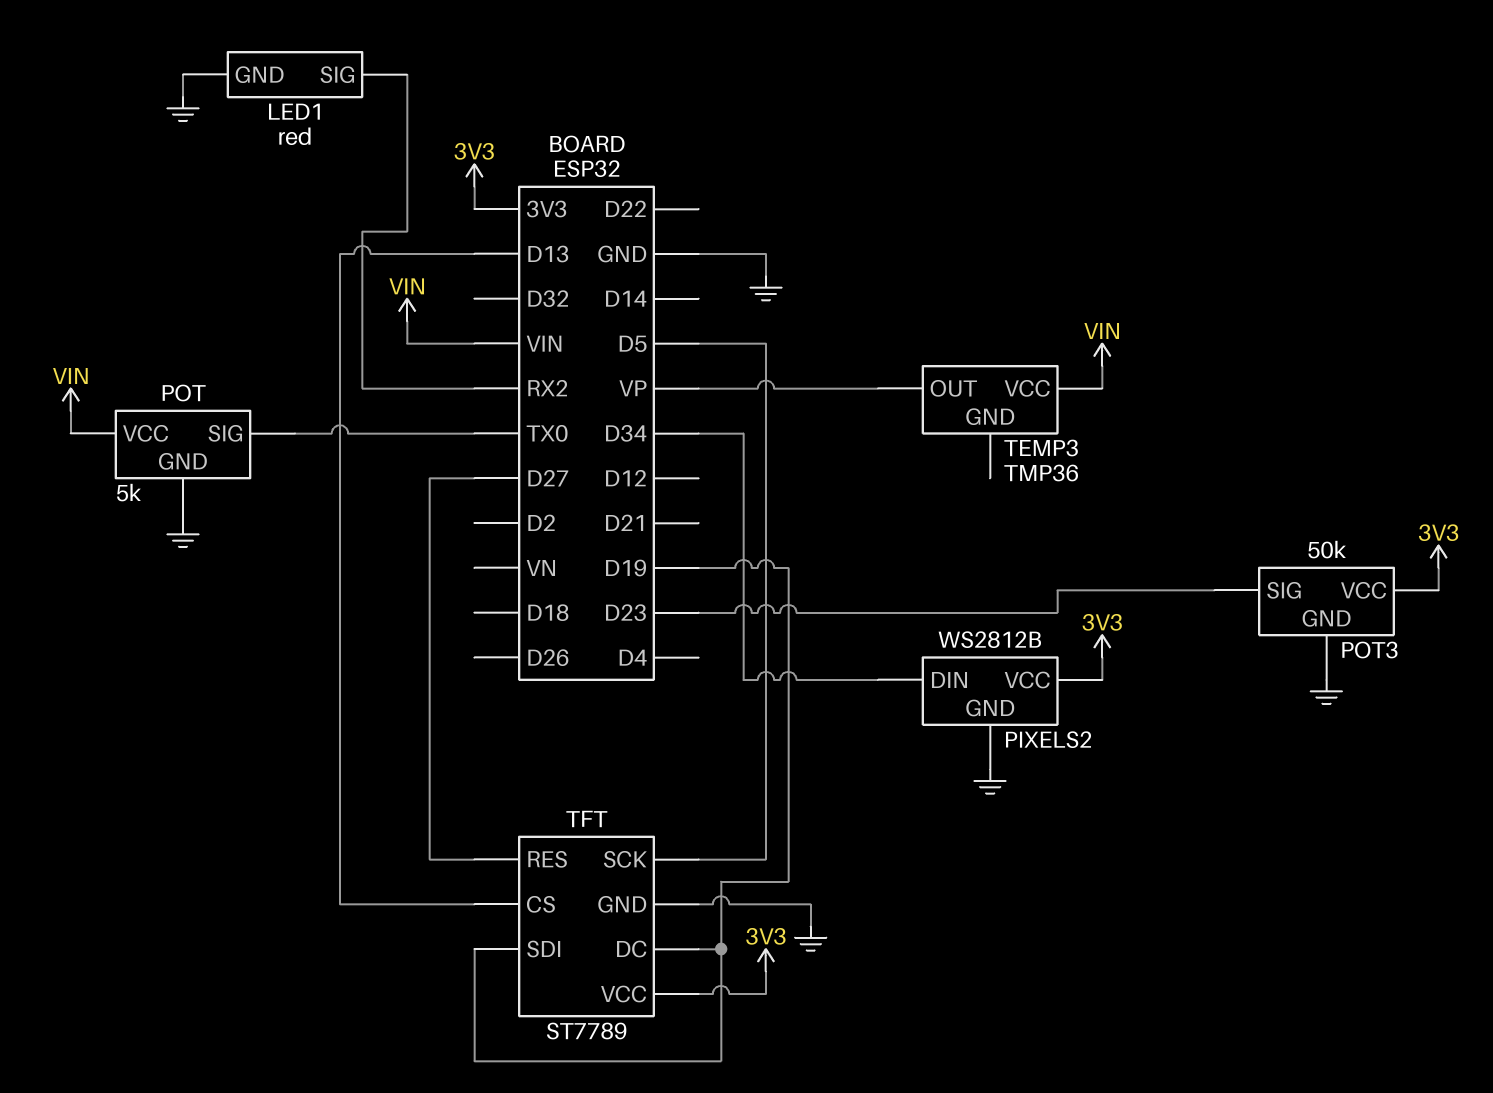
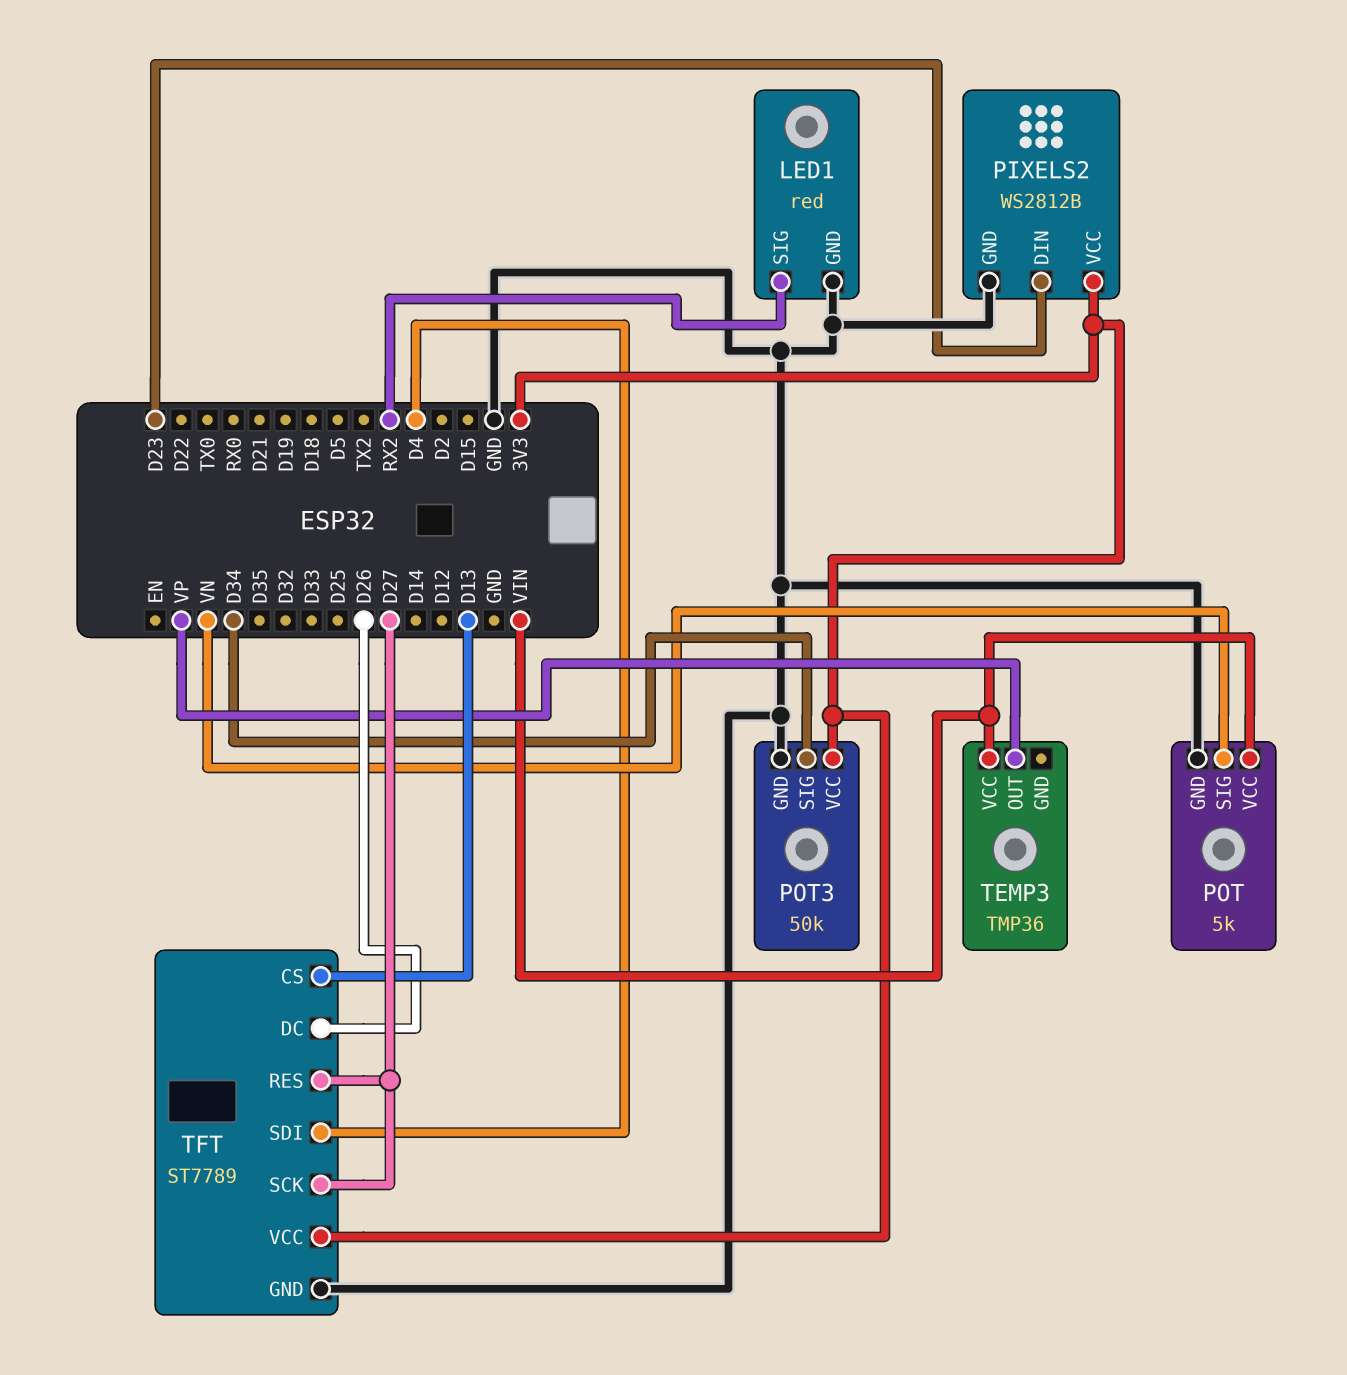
PIXELS2 pin DIN: D34 -> D23
POT pin SIG: TX0 -> VN
POT3 pin SIG: D23 -> D34
TFT pin DC: D19 -> D26
TFT pin SCK: D5 -> D27
TFT pin SDI: D19 -> D4

